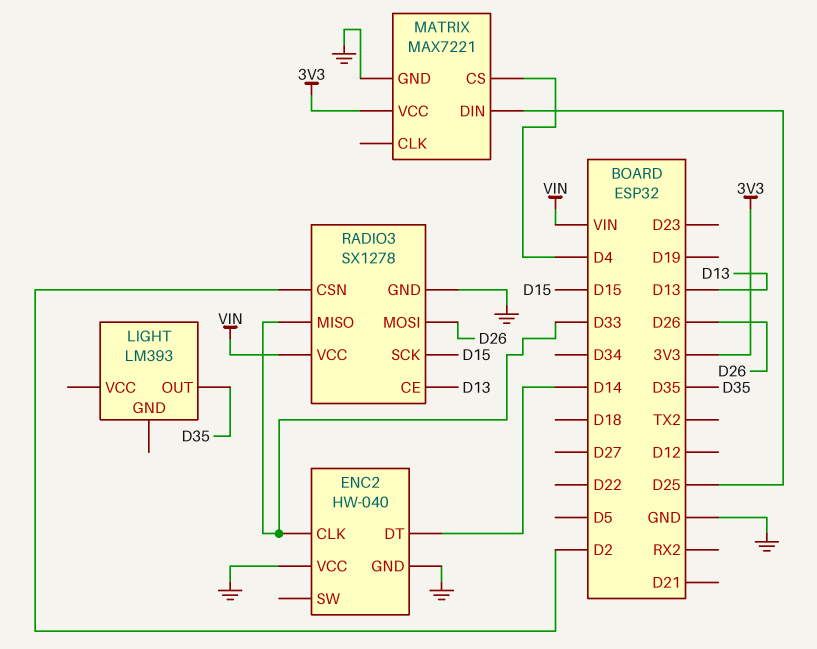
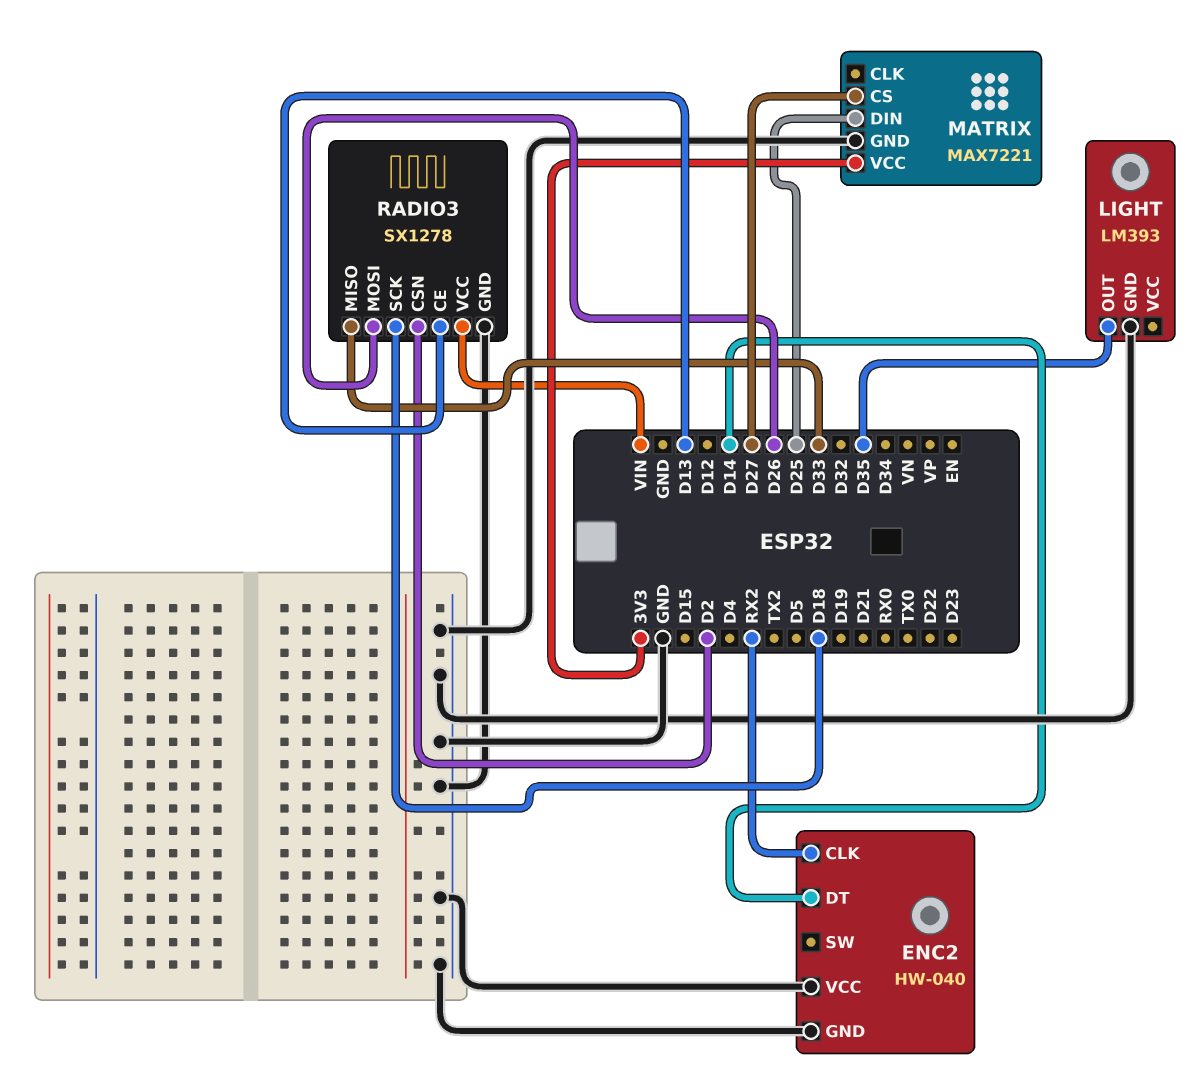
ENC2 pin CLK: D33 -> RX2
LIGHT pin GND: none -> GND
MATRIX pin CS: D4 -> D27
RADIO3 pin SCK: D15 -> D18

